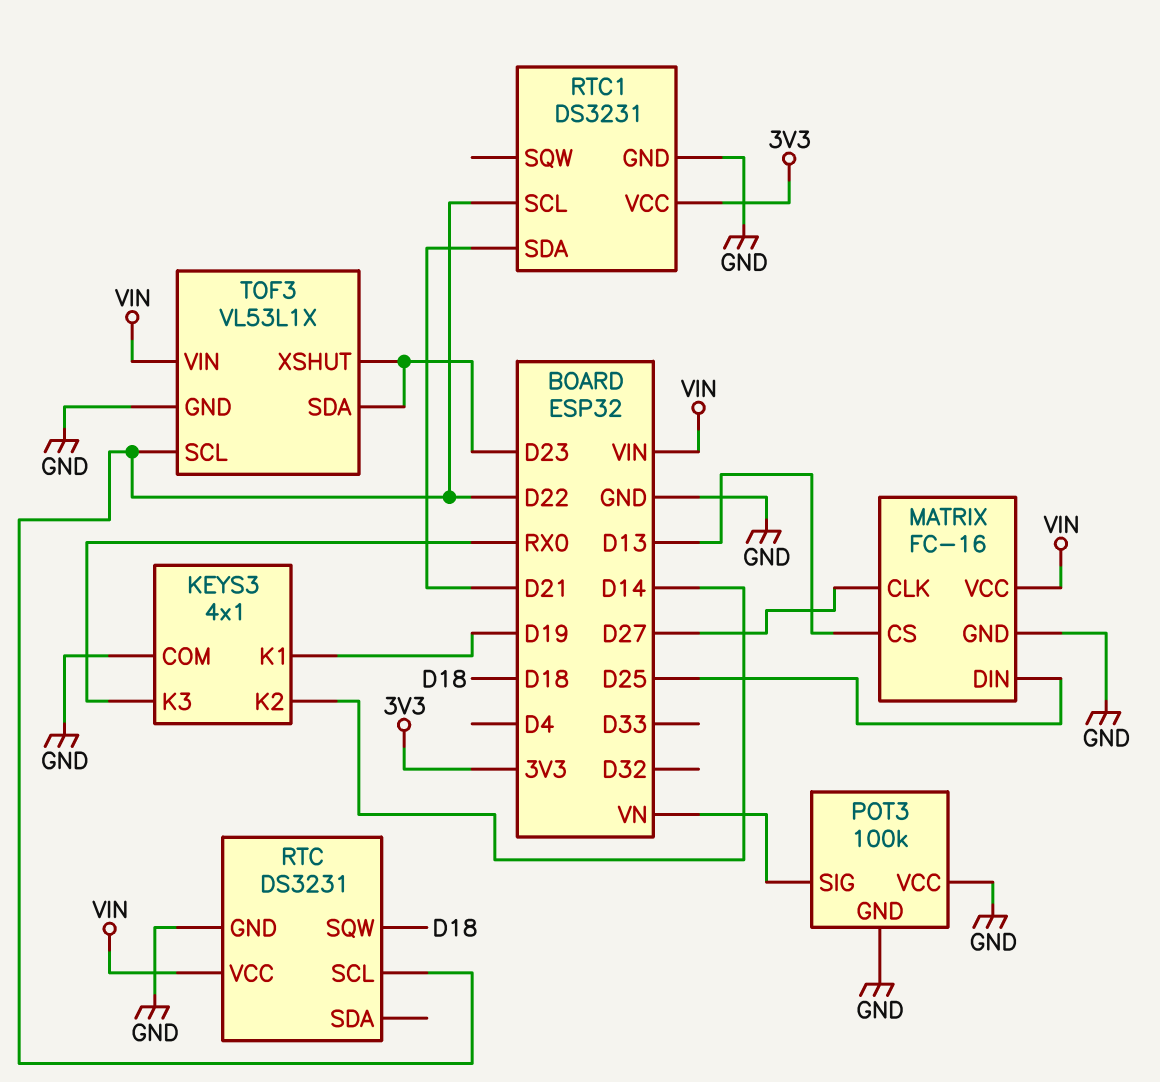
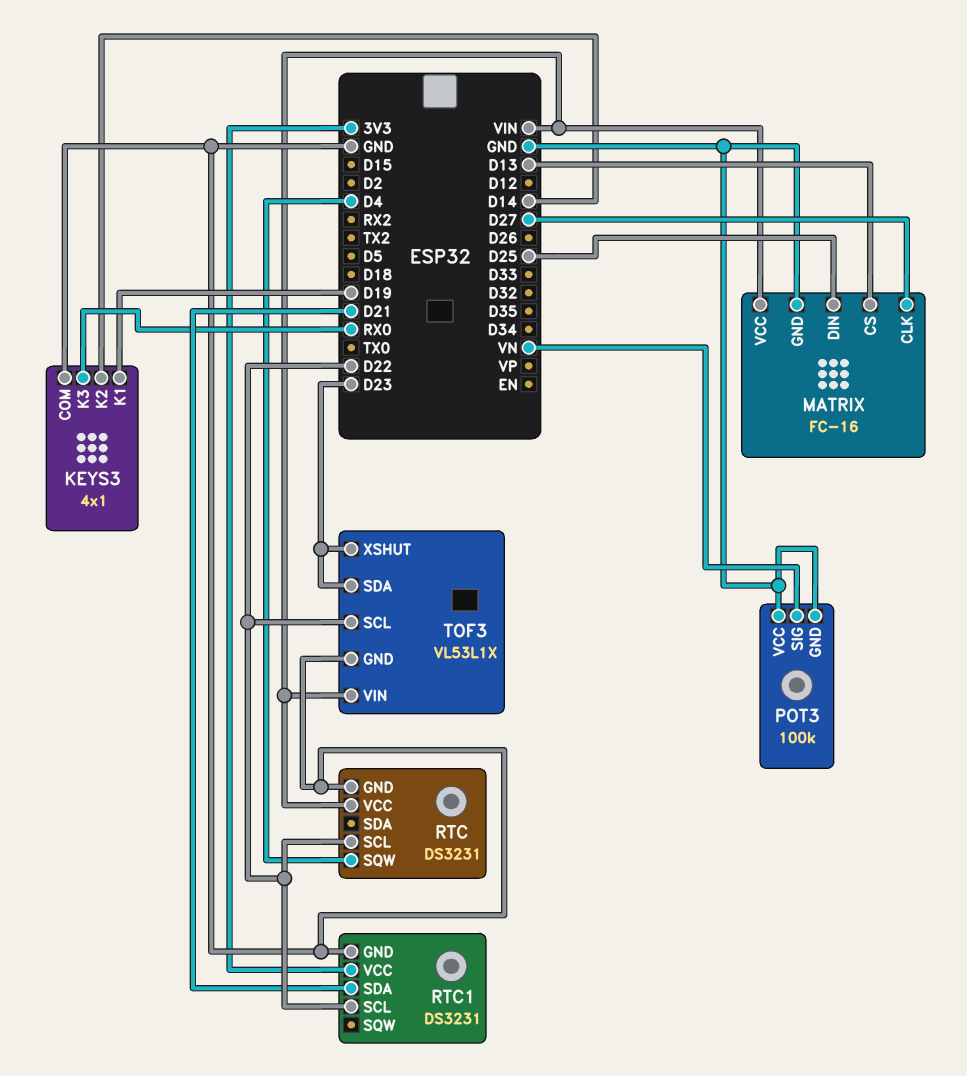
RTC pin SQW: D18 -> D4

